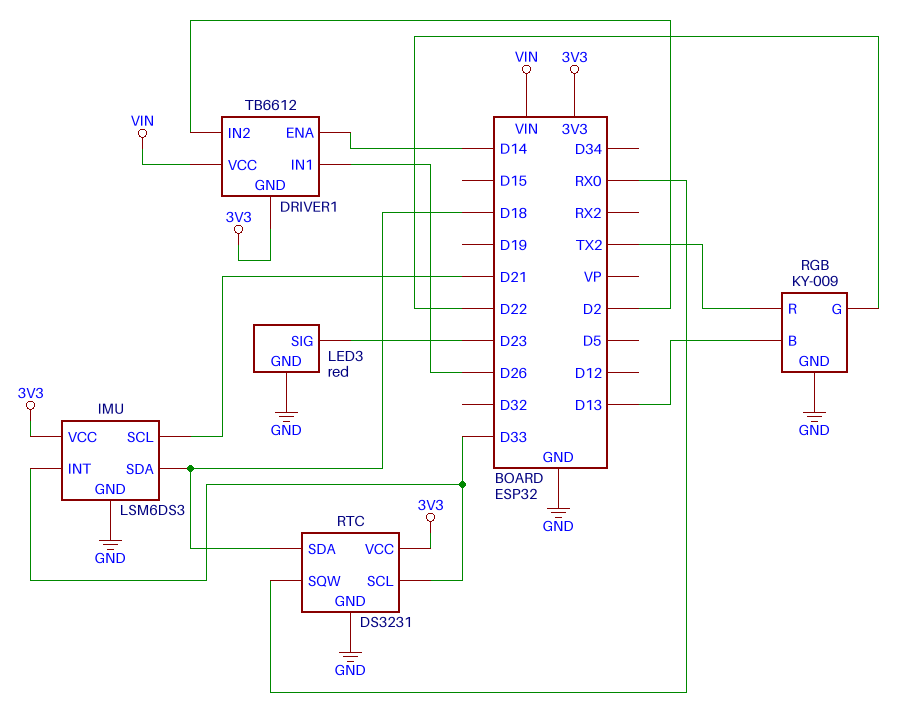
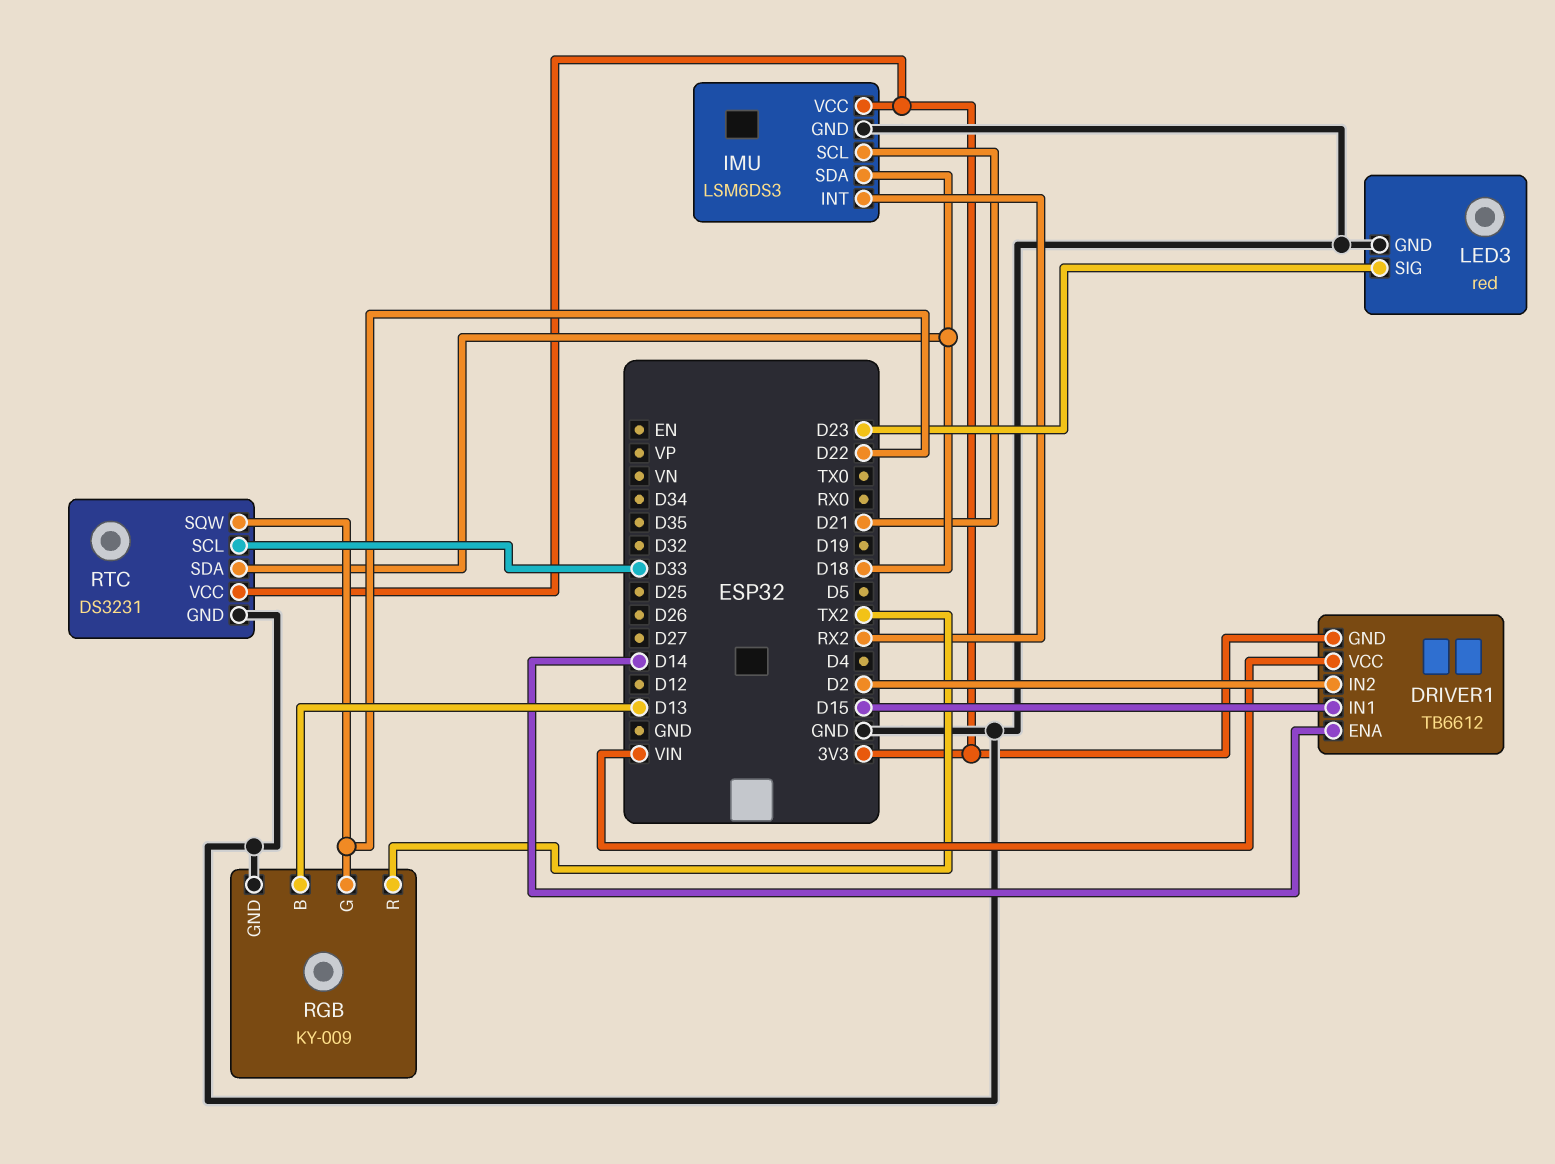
DRIVER1 pin IN1: D26 -> D15
IMU pin INT: D33 -> RX2
RTC pin SQW: RX0 -> D22

